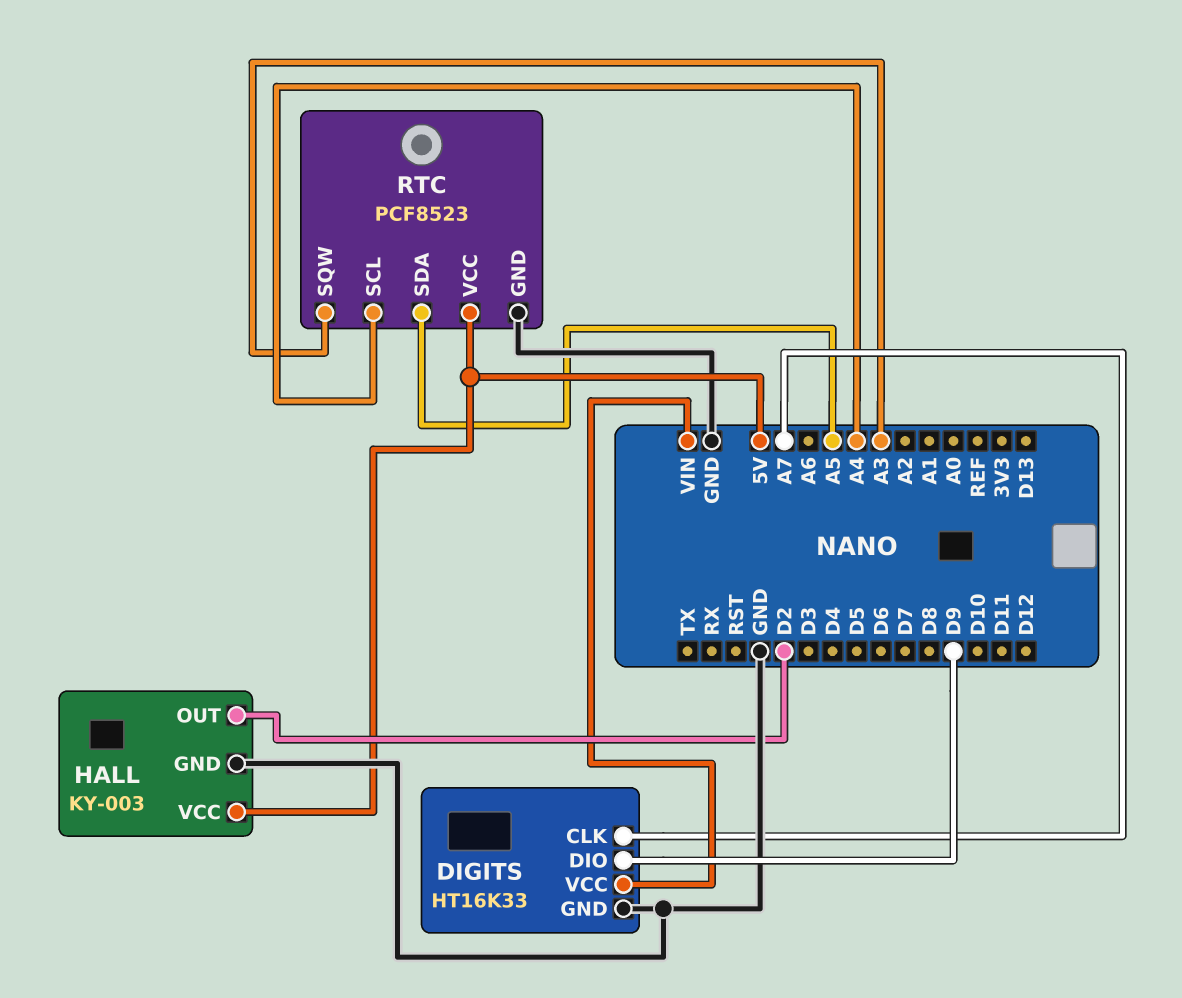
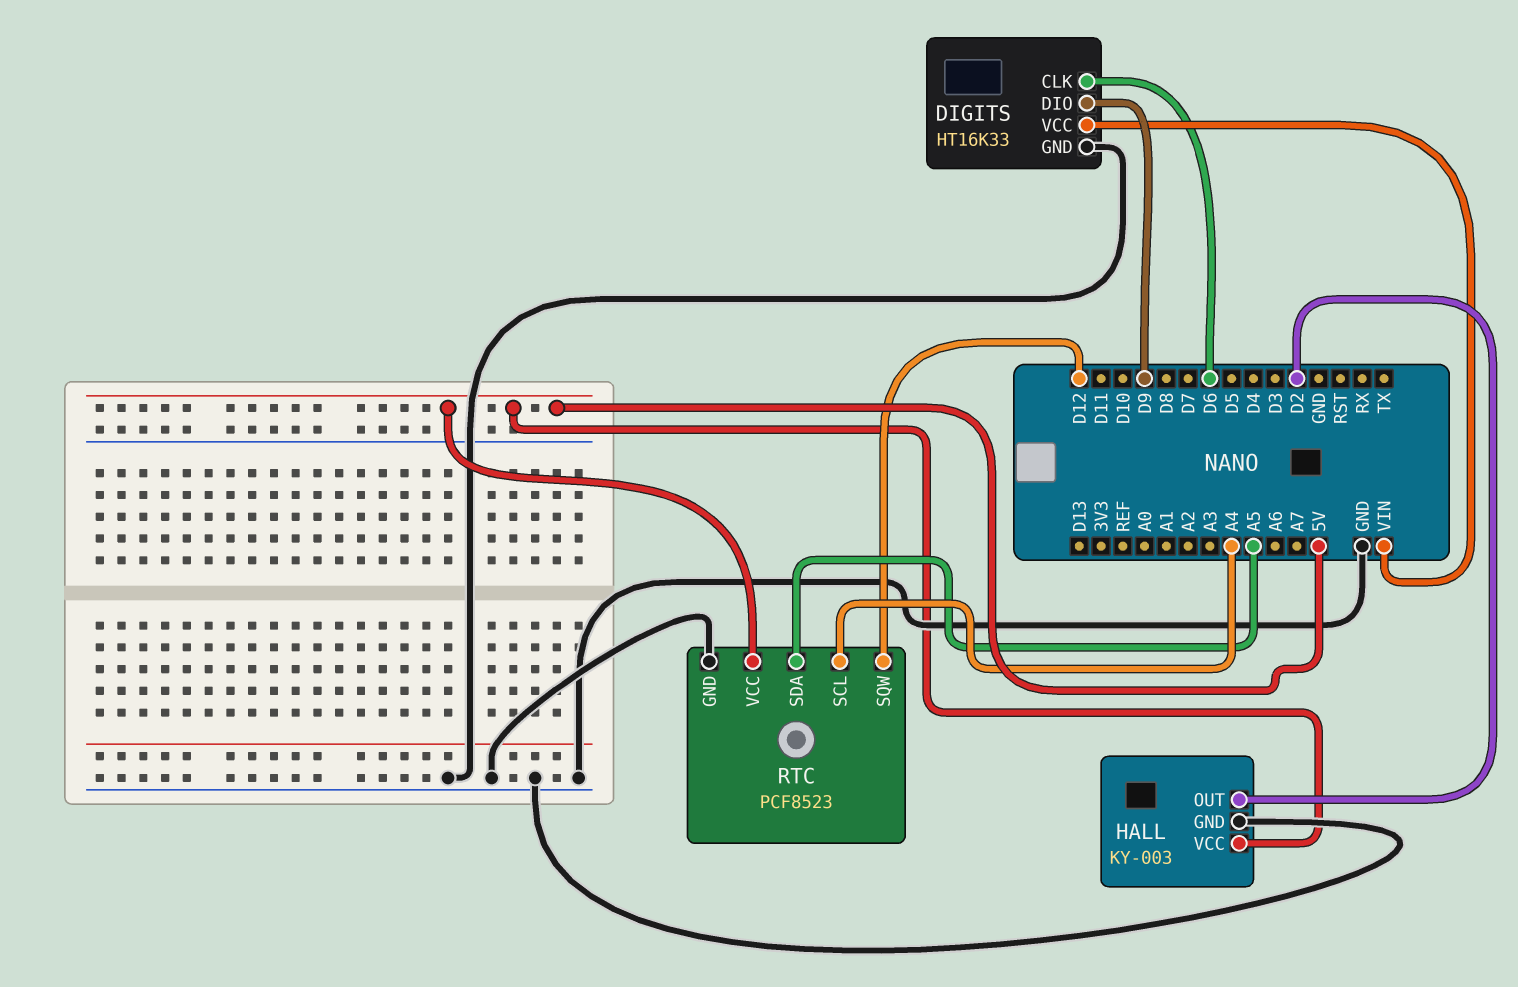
DIGITS pin CLK: A7 -> D6
RTC pin SQW: A3 -> D12

